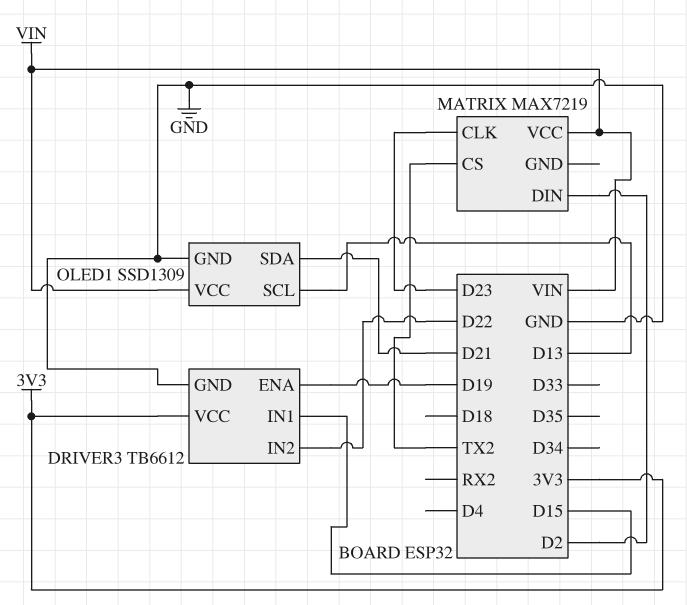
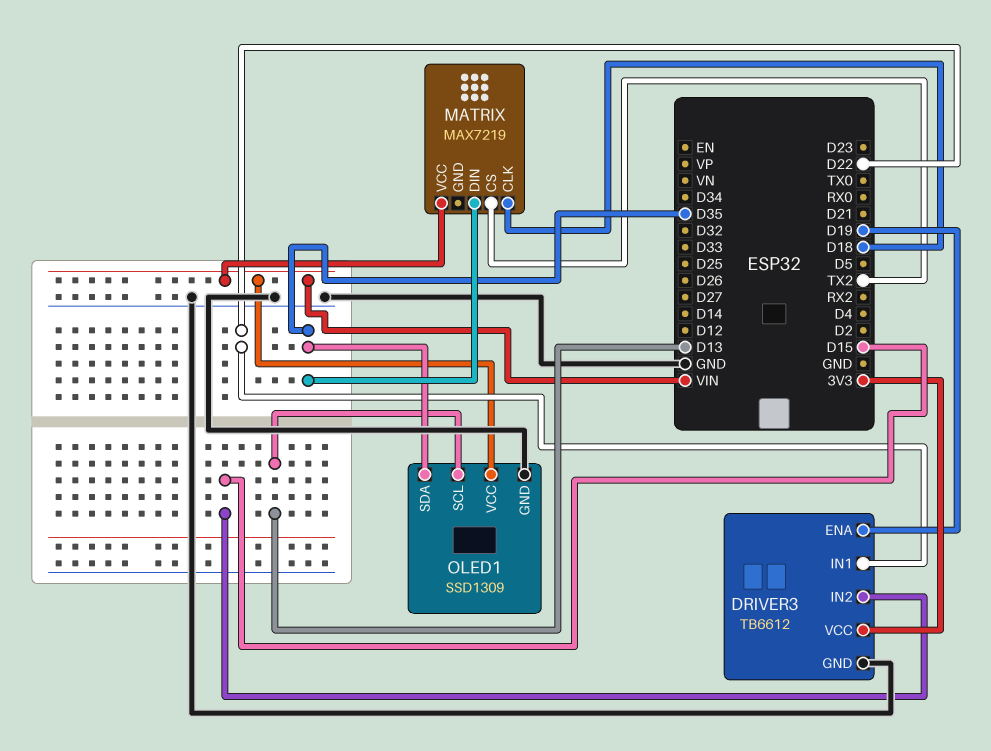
DRIVER3 pin IN1: D15 -> D22
DRIVER3 pin IN2: D22 -> D15
MATRIX pin CLK: D23 -> D18
MATRIX pin DIN: D2 -> D35
OLED1 pin SDA: D21 -> D35

